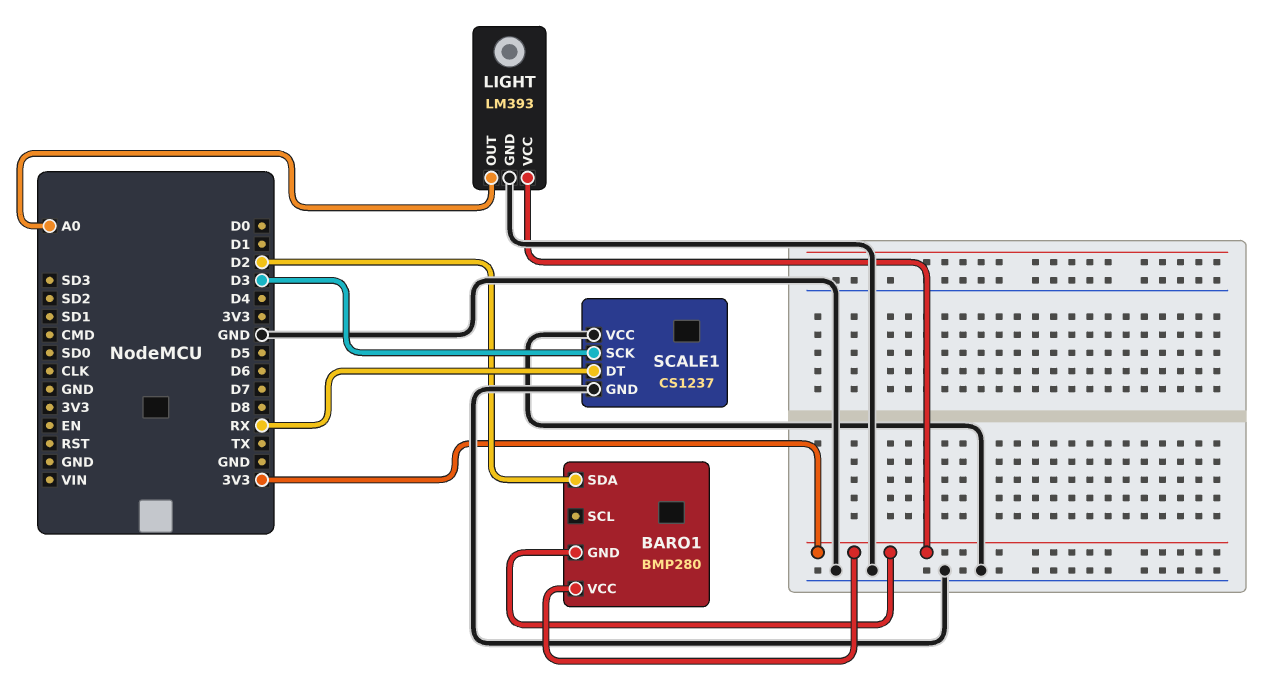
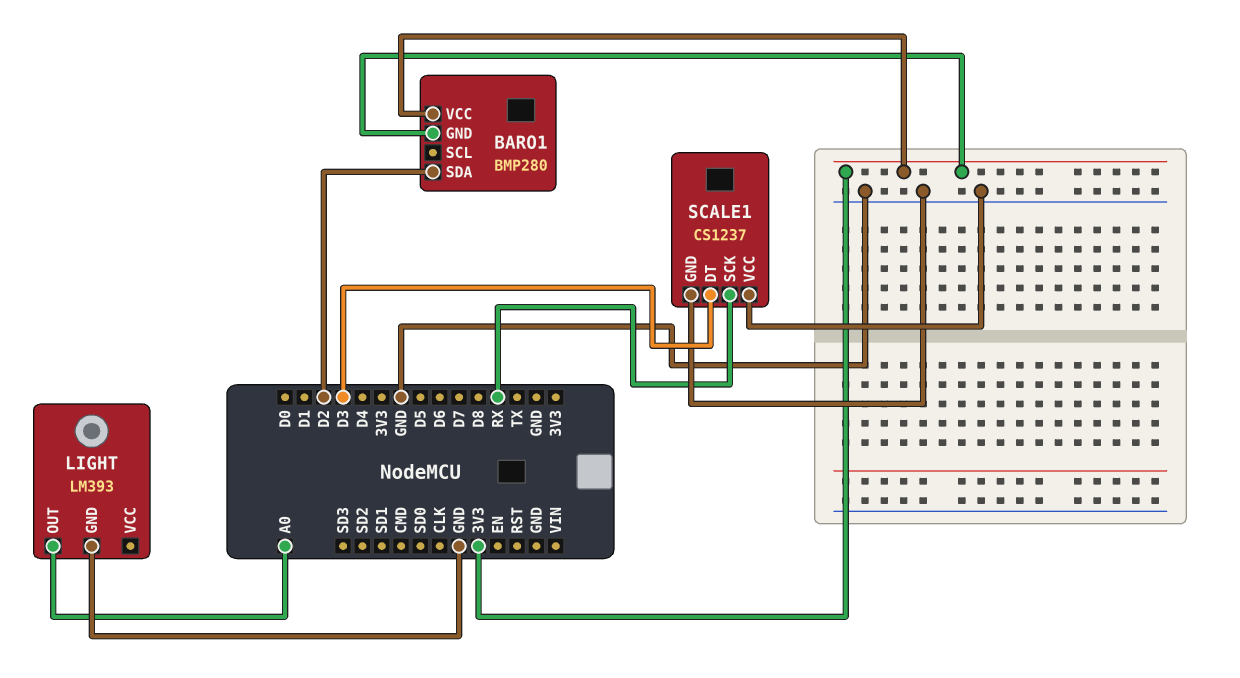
LIGHT pin VCC: 3V3 -> none
SCALE1 pin DT: RX -> D3
SCALE1 pin SCK: D3 -> RX

